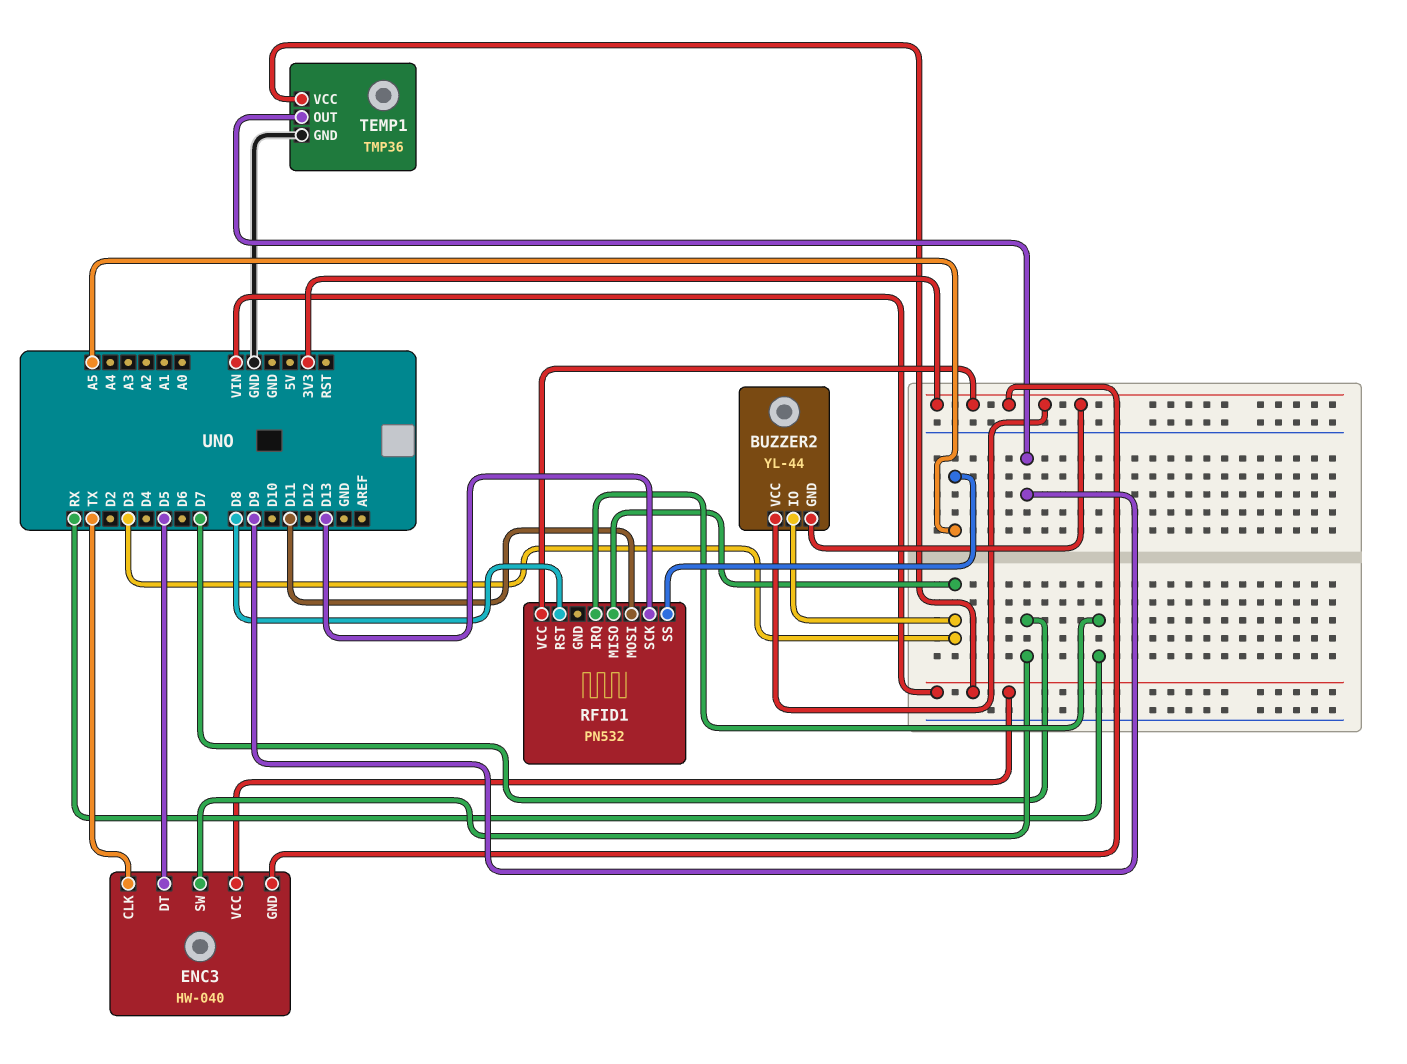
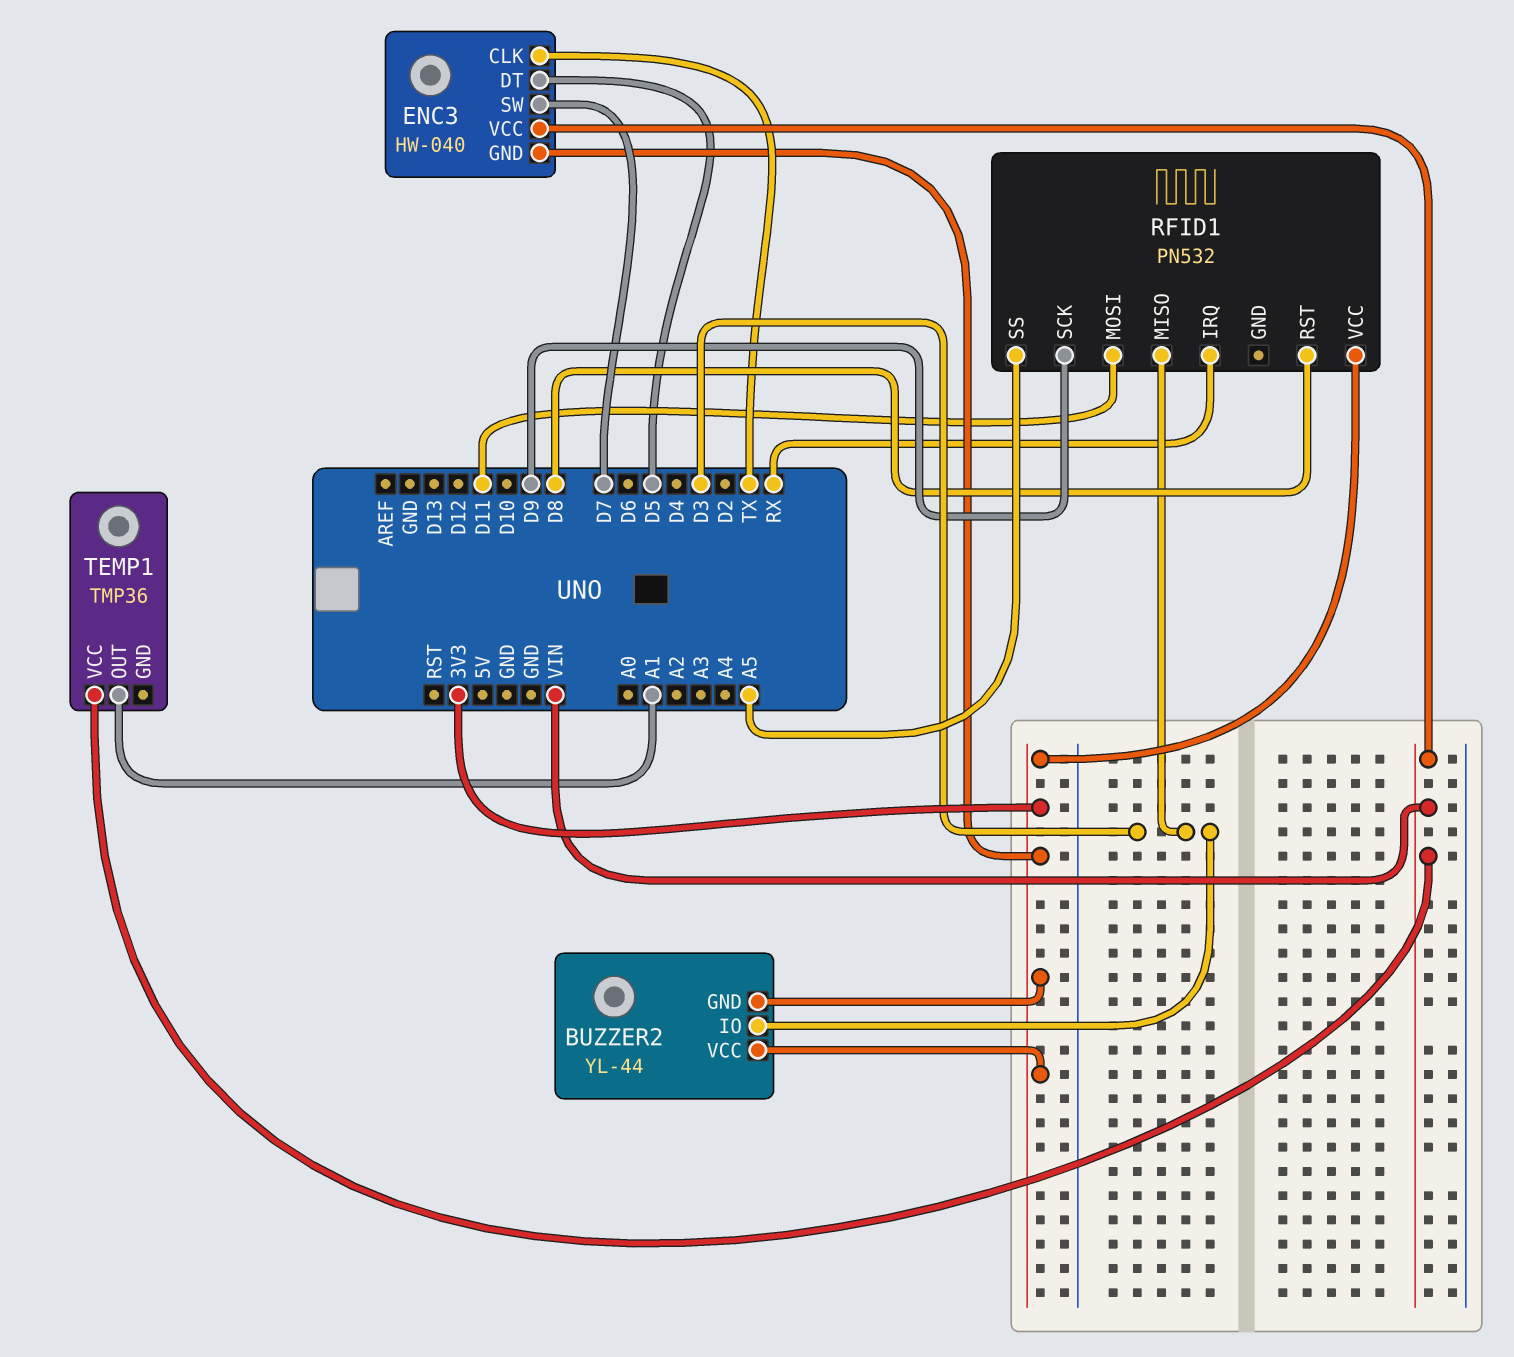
RFID1 pin SCK: D13 -> D9
TEMP1 pin GND: GND -> none
TEMP1 pin OUT: D9 -> A1

